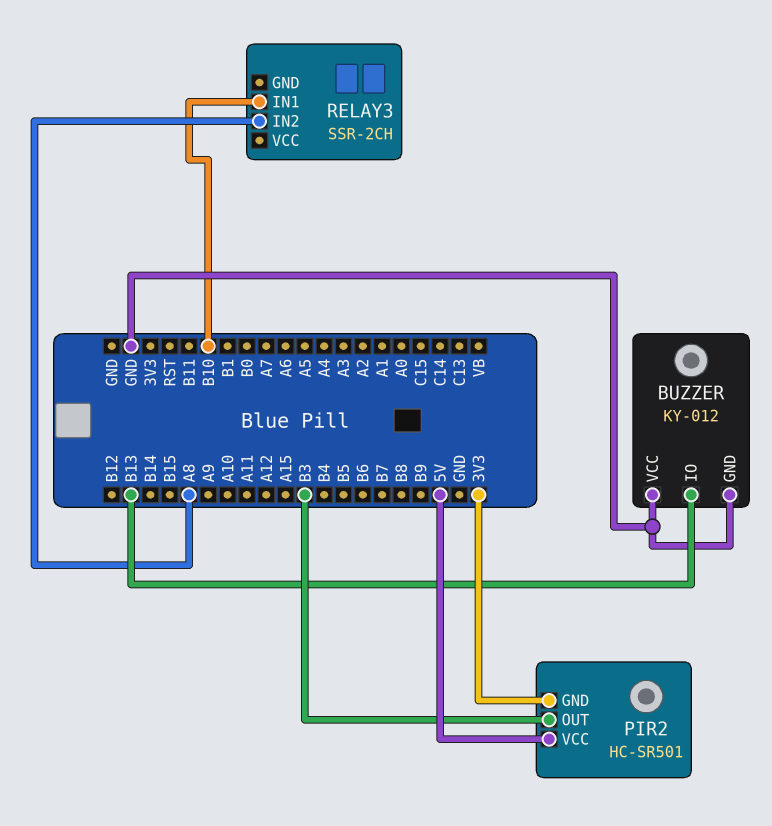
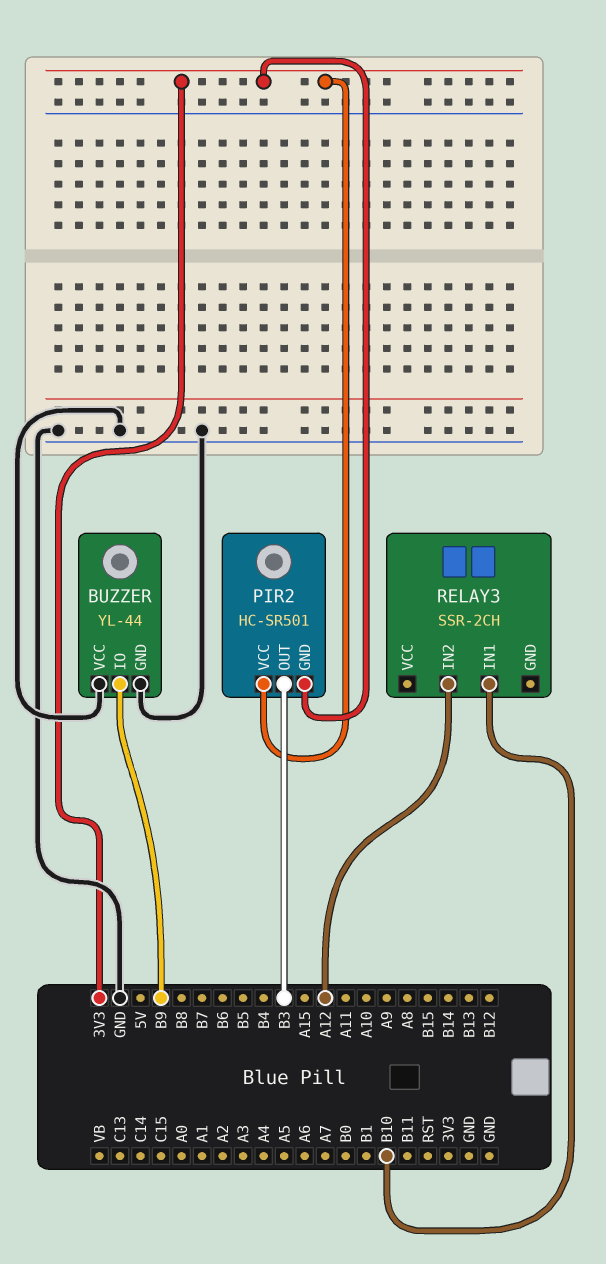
BUZZER: KY-012 -> YL-44
BUZZER pin IO: B13 -> B9
PIR2 pin VCC: 5V -> 3V3
RELAY3 pin IN2: A8 -> A12

